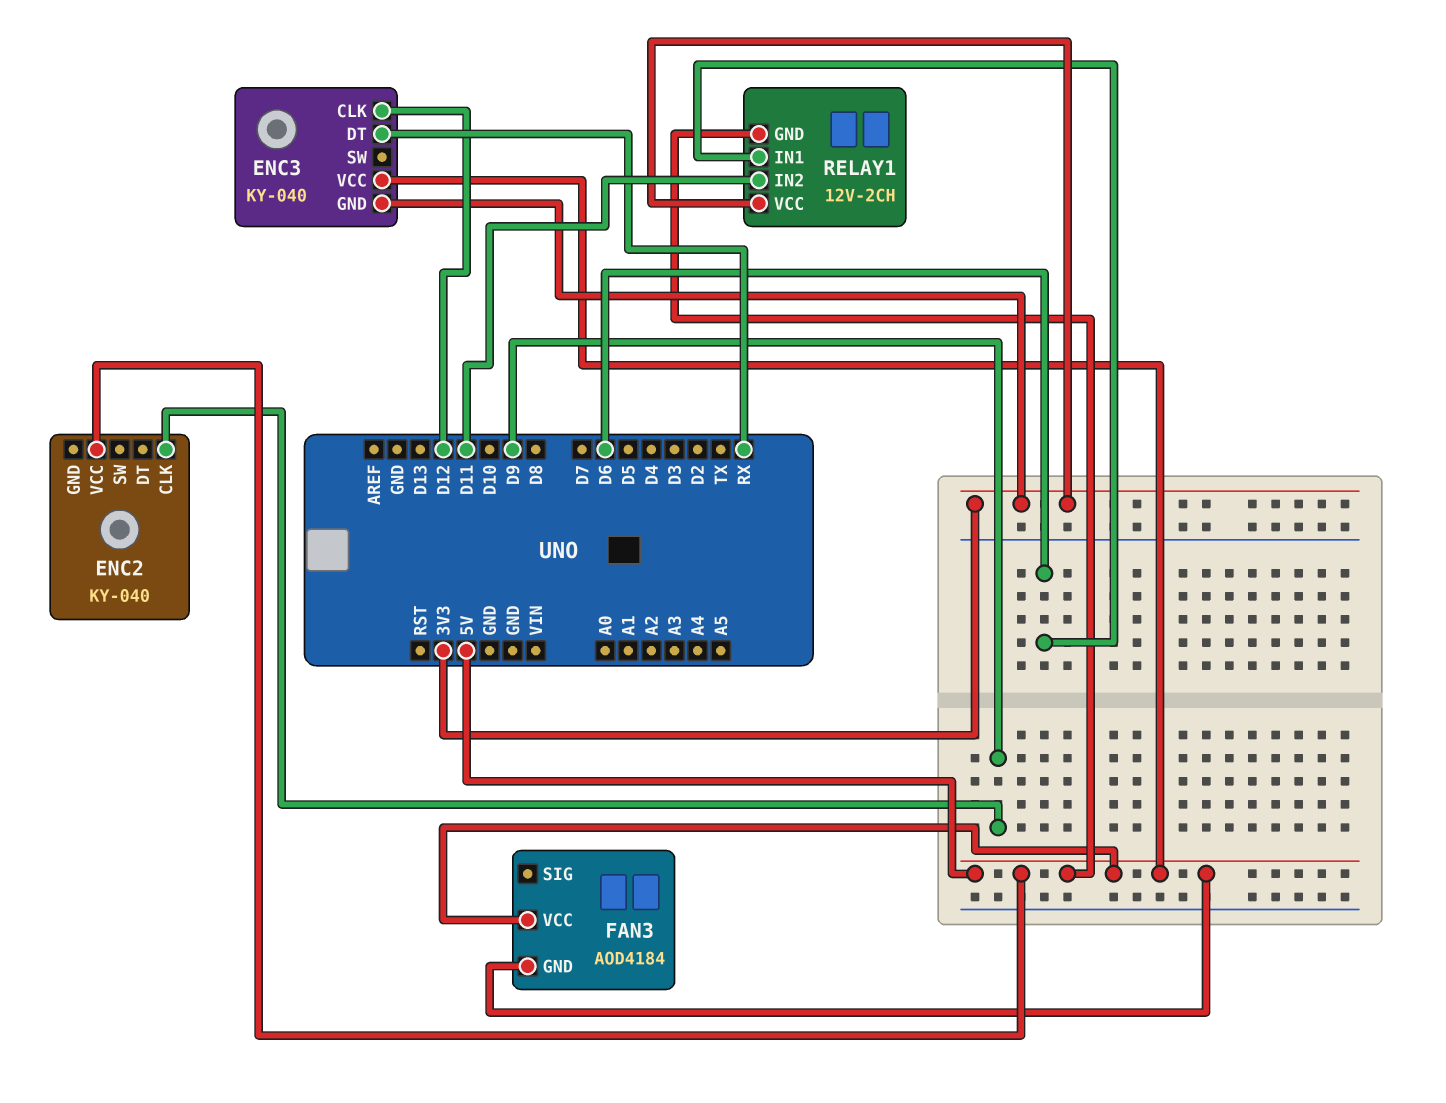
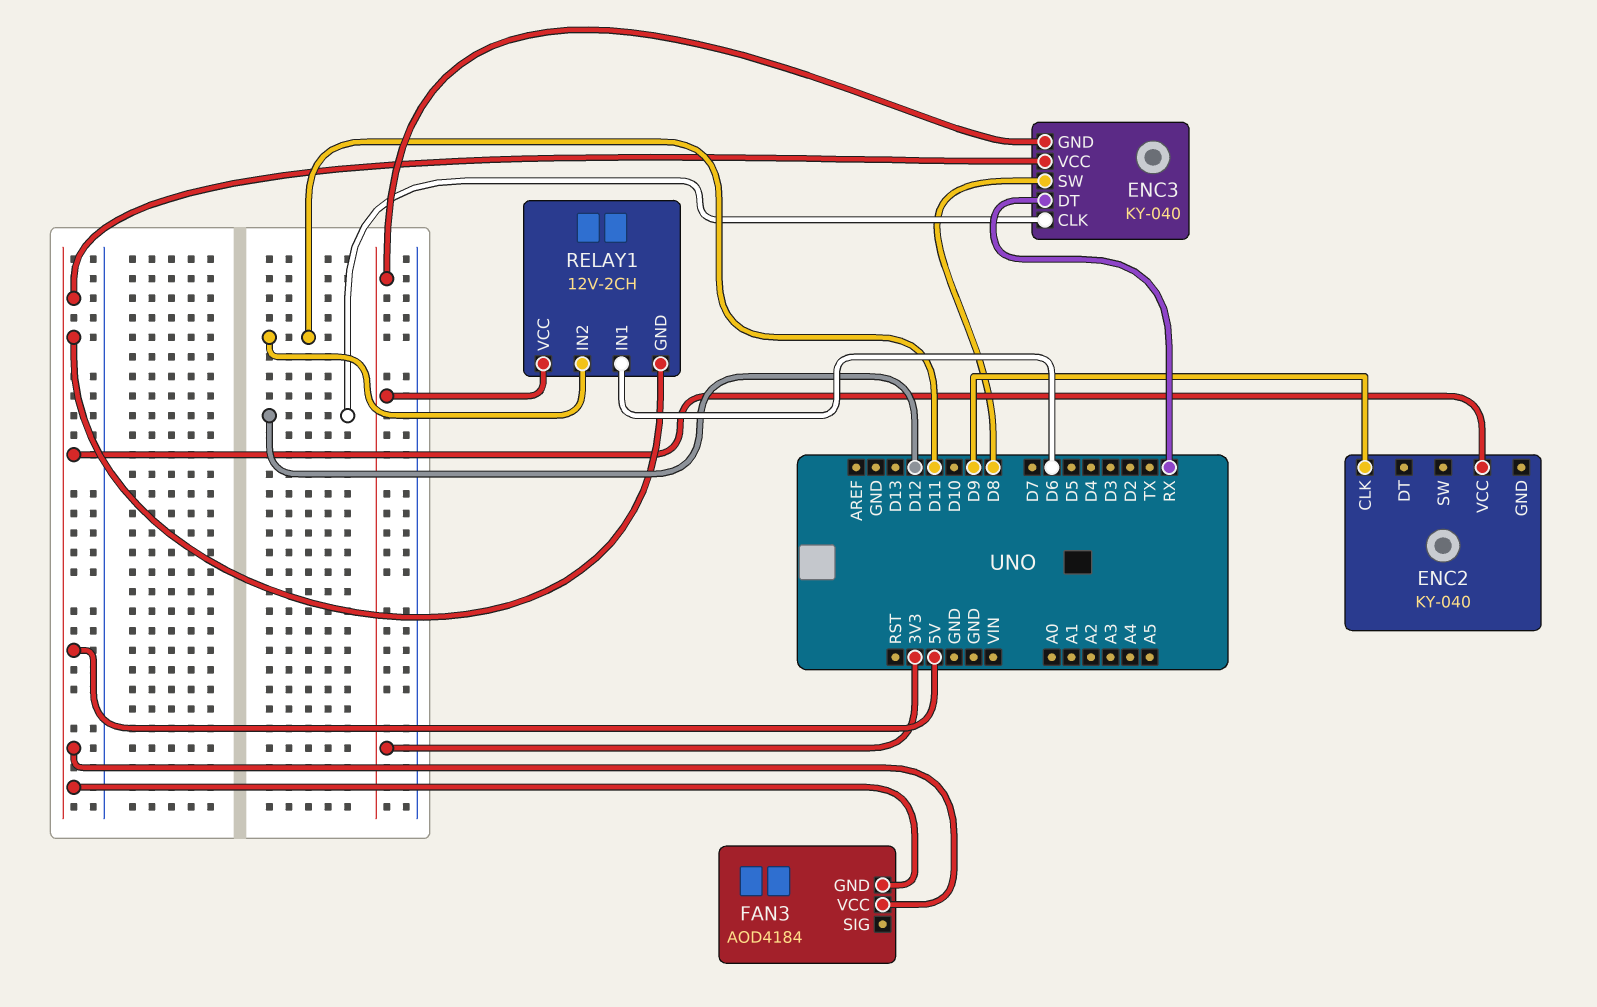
ENC3 pin SW: none -> D8

